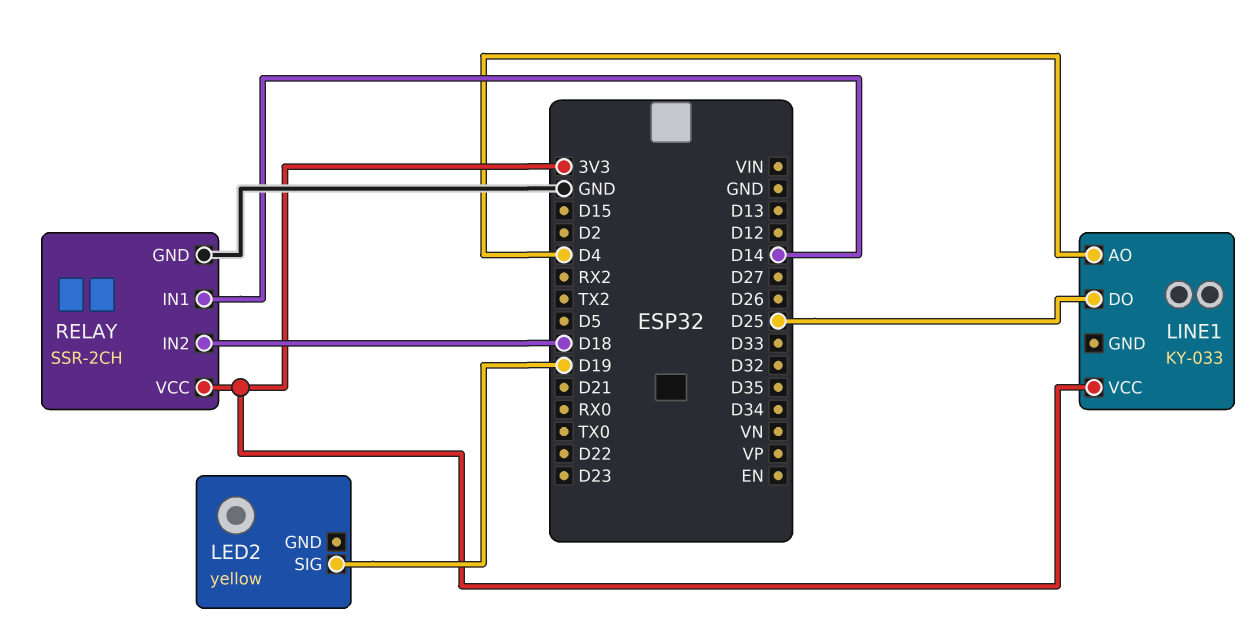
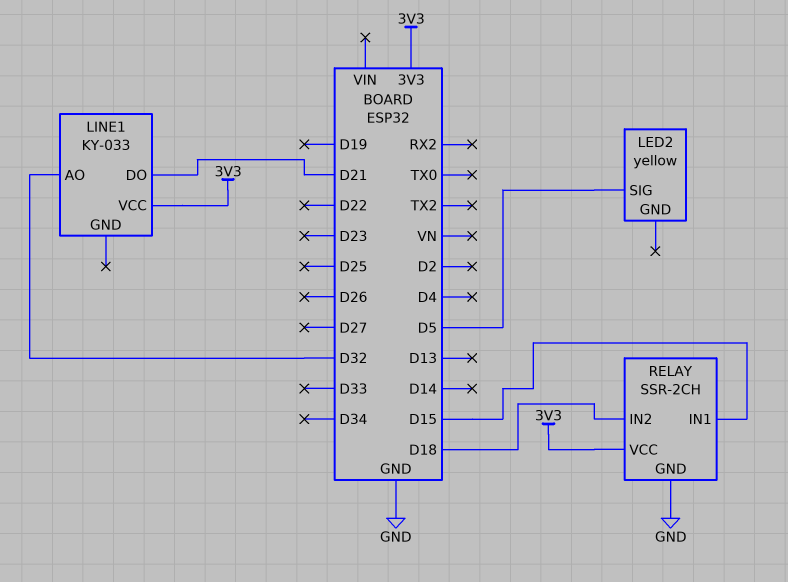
LED2 pin SIG: D19 -> D5
LINE1 pin AO: D4 -> D32
LINE1 pin DO: D25 -> D21
RELAY pin IN1: D14 -> D15

